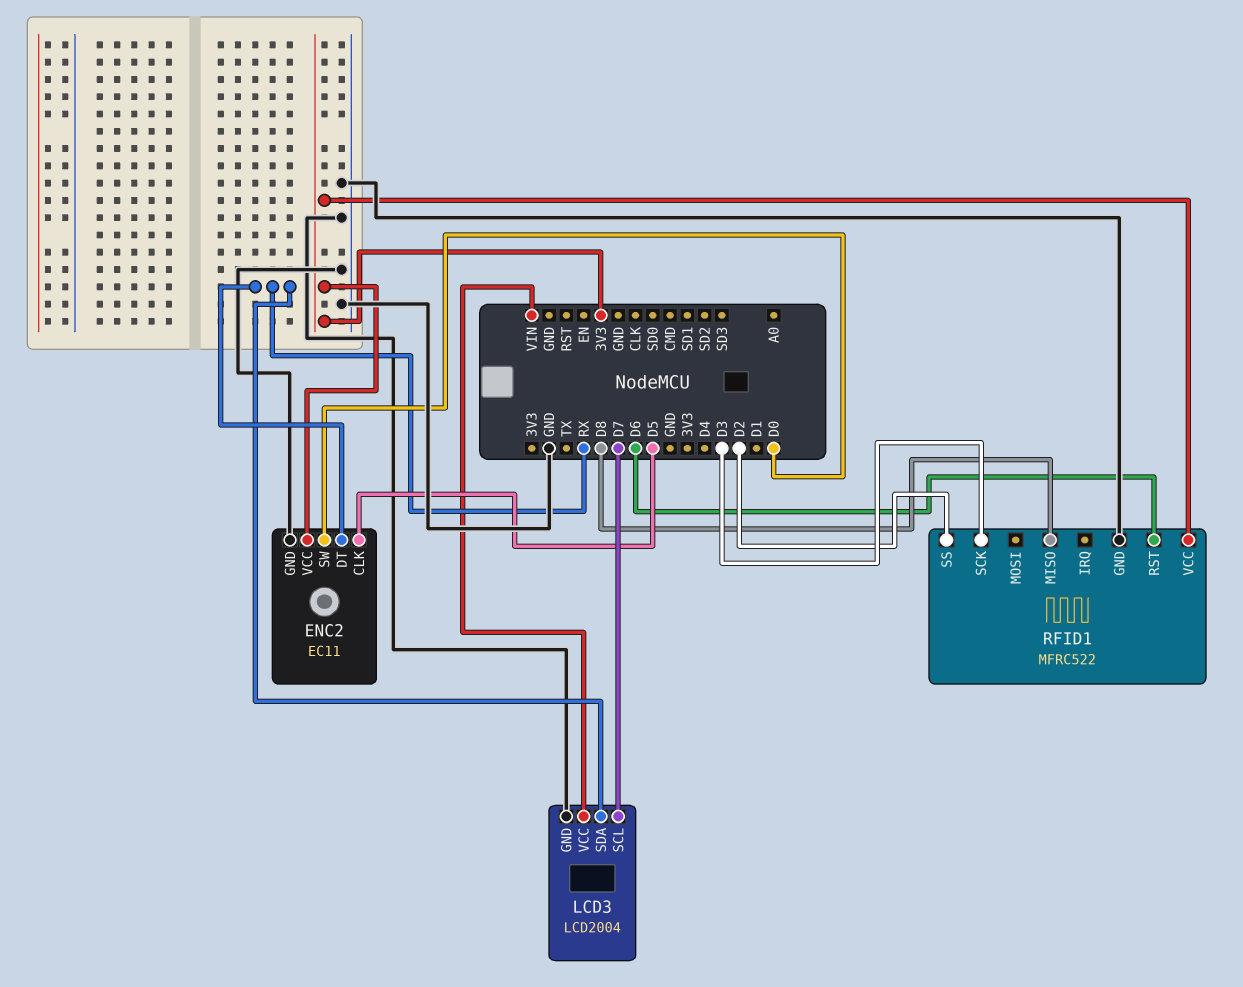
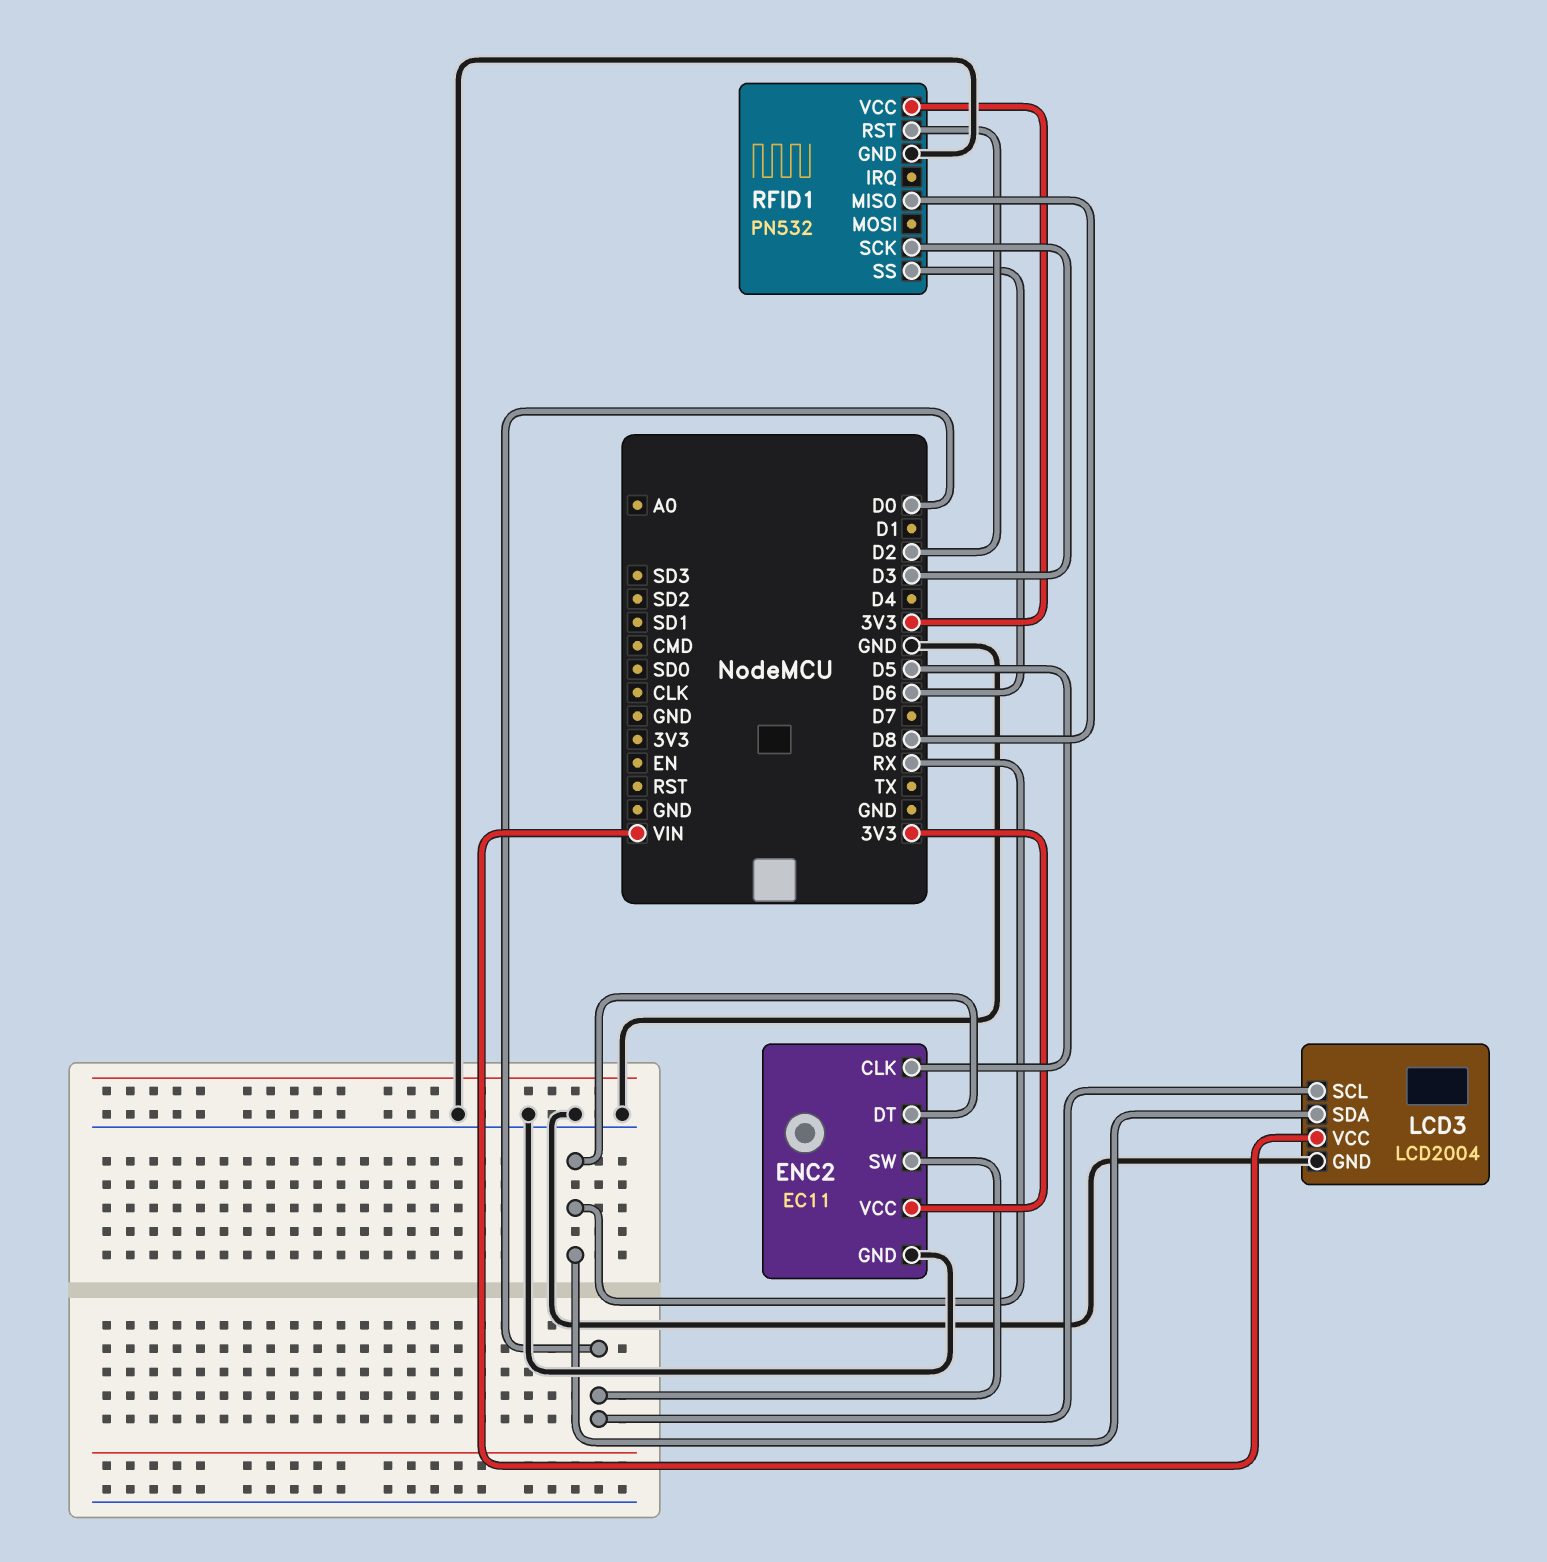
LCD3 pin SCL: D7 -> D0
RFID1: MFRC522 -> PN532
RFID1 pin RST: D6 -> D2
RFID1 pin SS: D2 -> D6

